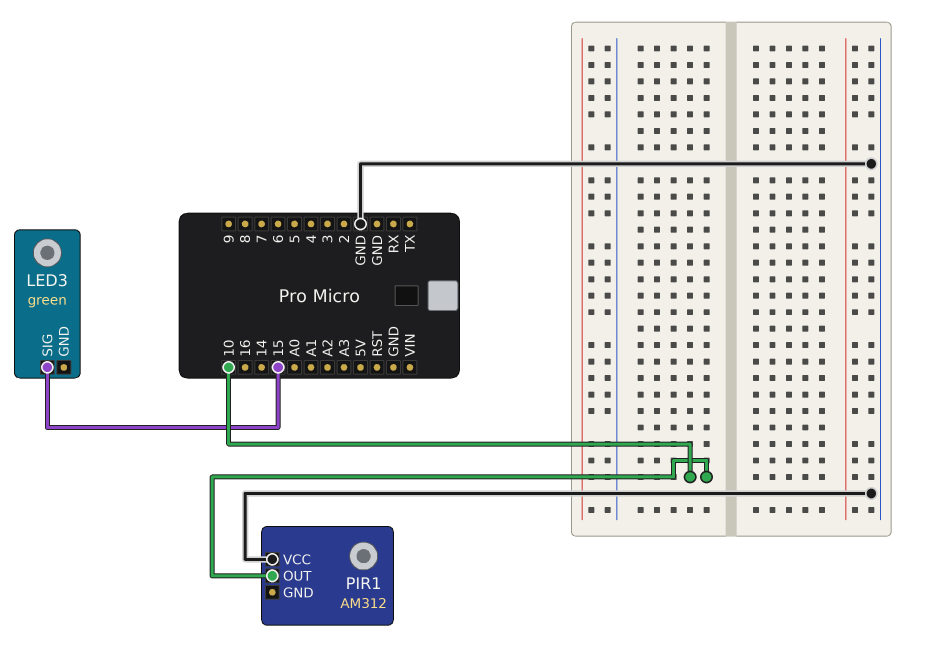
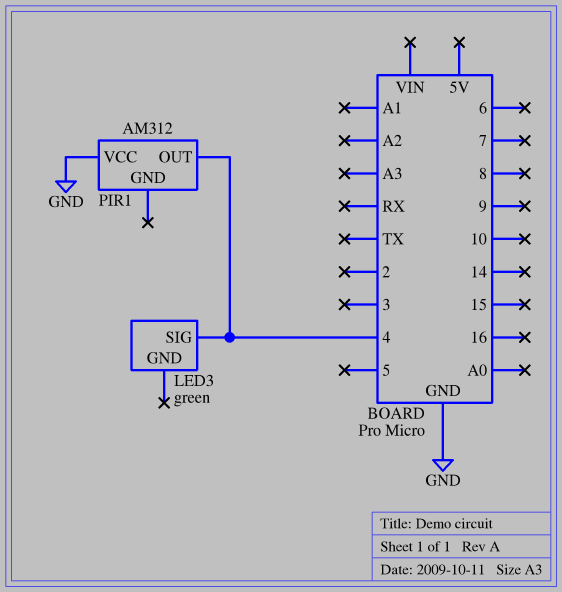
LED3 pin SIG: 15 -> 4
PIR1 pin OUT: 10 -> 4

